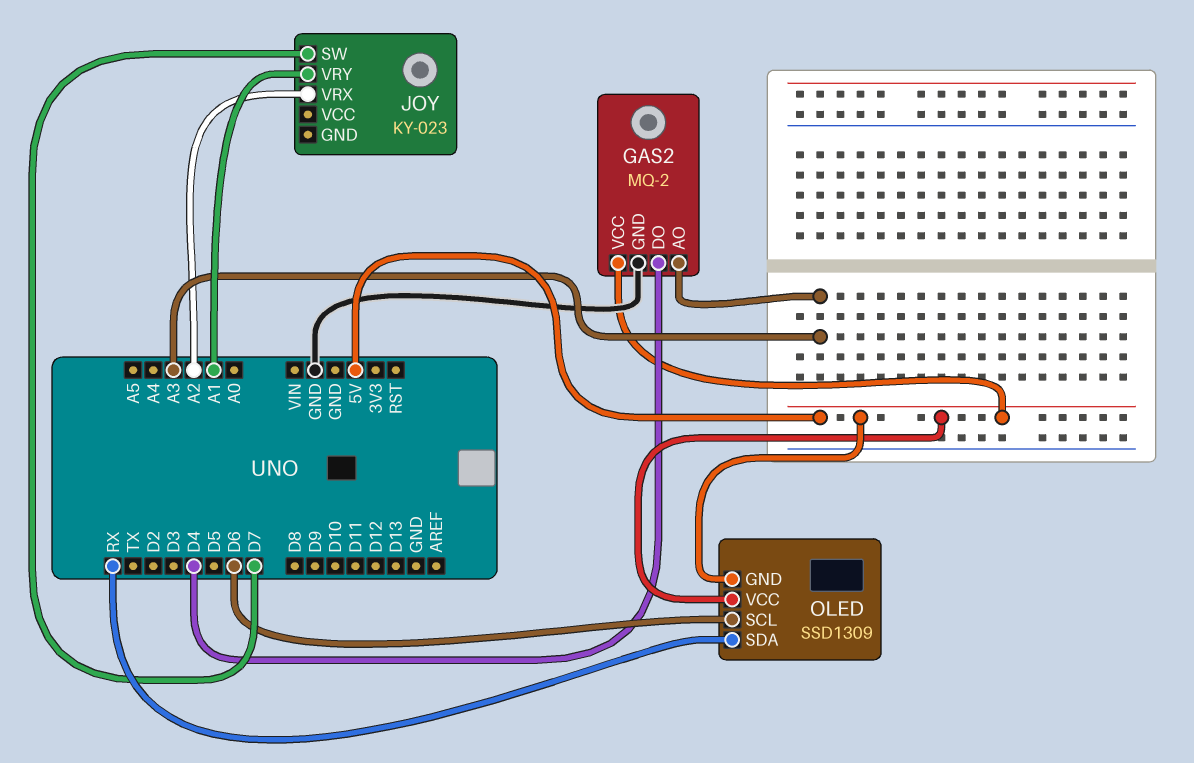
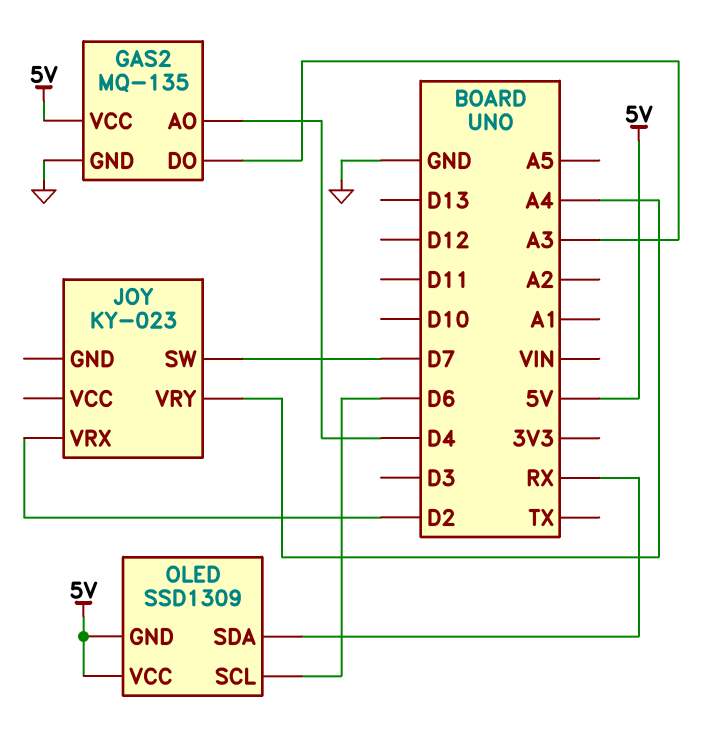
GAS2: MQ-2 -> MQ-135
GAS2 pin AO: A3 -> D4
GAS2 pin DO: D4 -> A3
JOY pin VRX: A2 -> D2
JOY pin VRY: A1 -> A4

